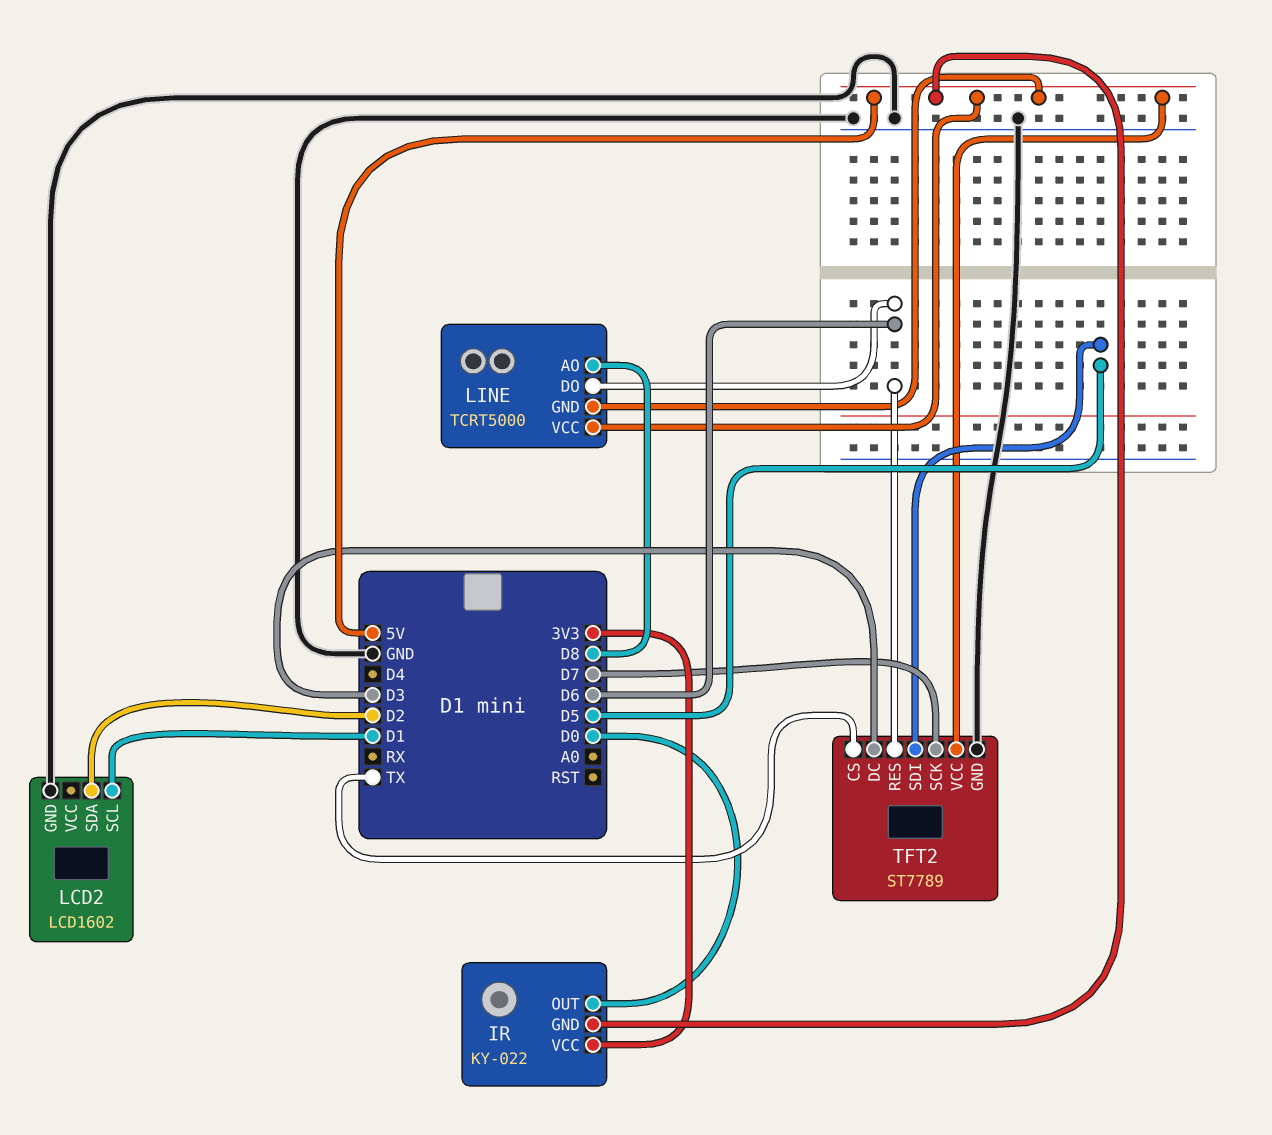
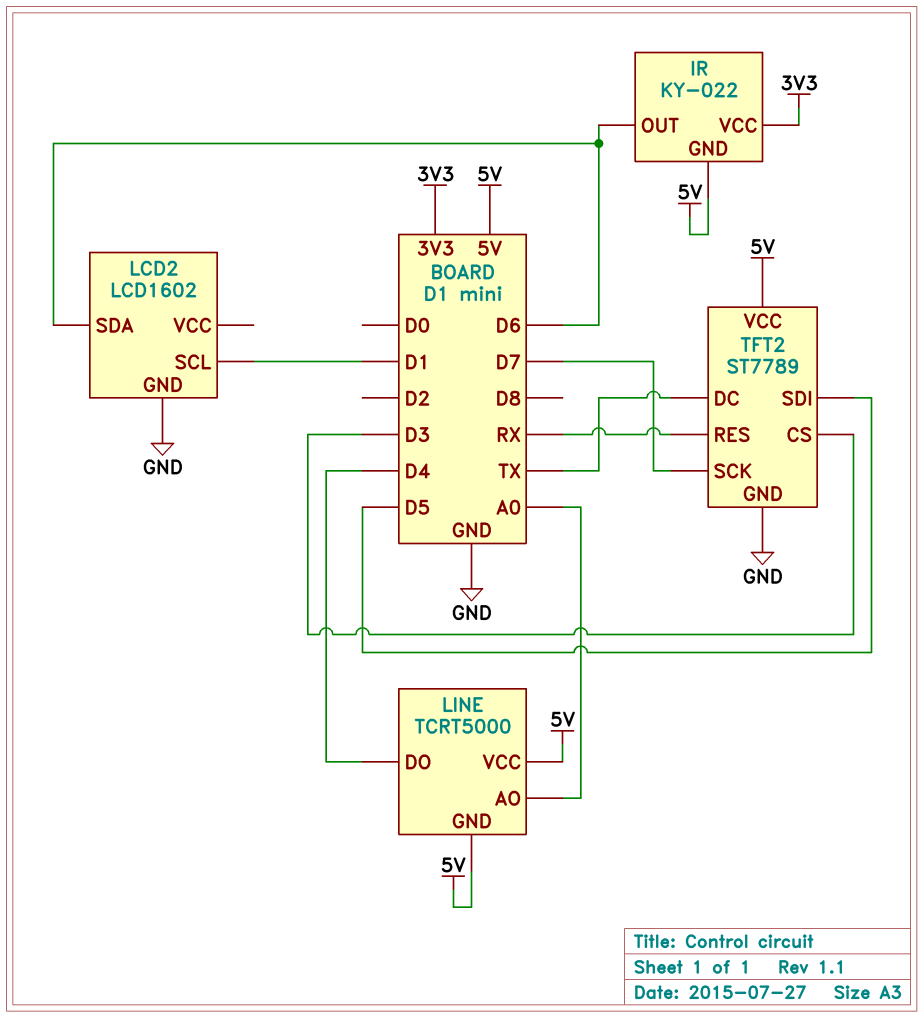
IR pin OUT: D0 -> D6
LCD2 pin SDA: D2 -> D6
LINE pin AO: D8 -> A0
LINE pin DO: D6 -> D4
TFT2 pin CS: TX -> D3
TFT2 pin DC: D3 -> TX
TFT2 pin RES: D6 -> RX

